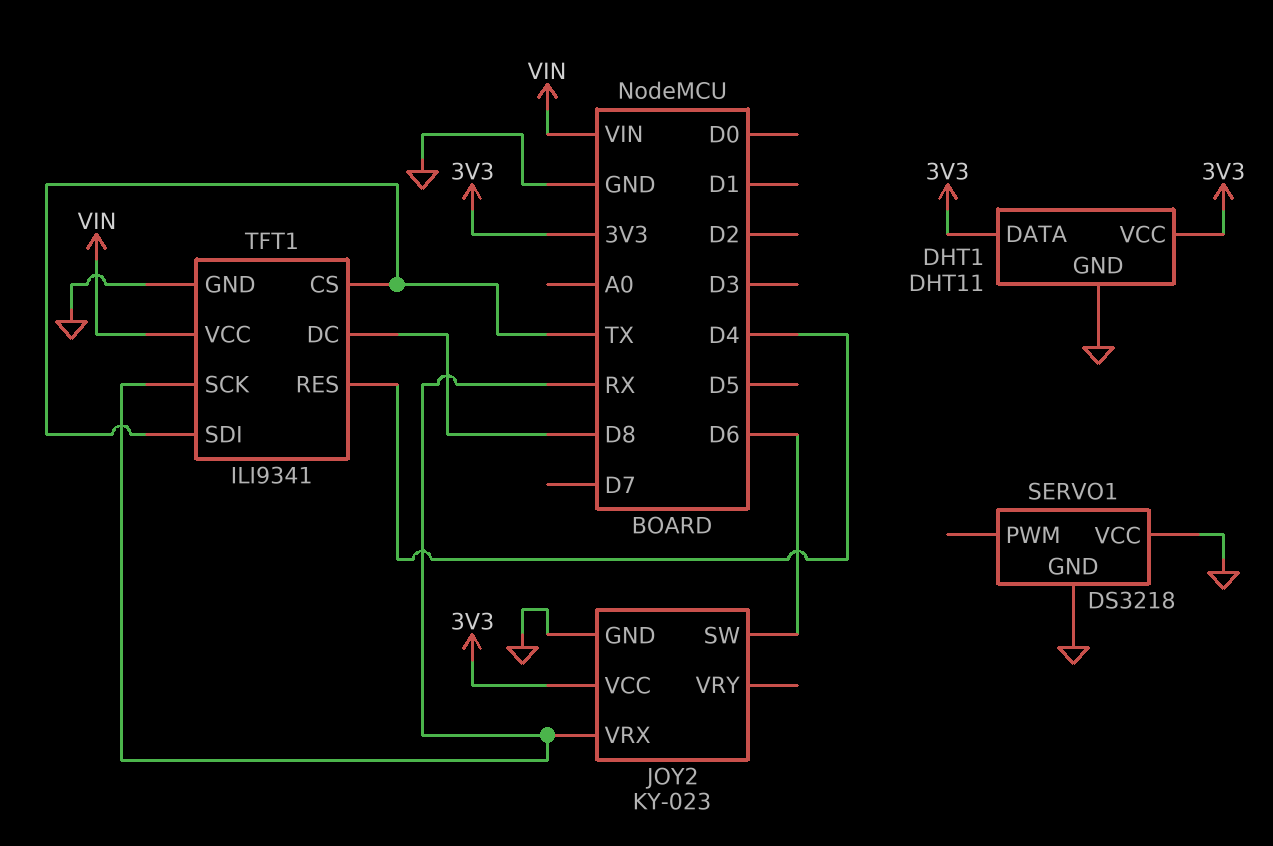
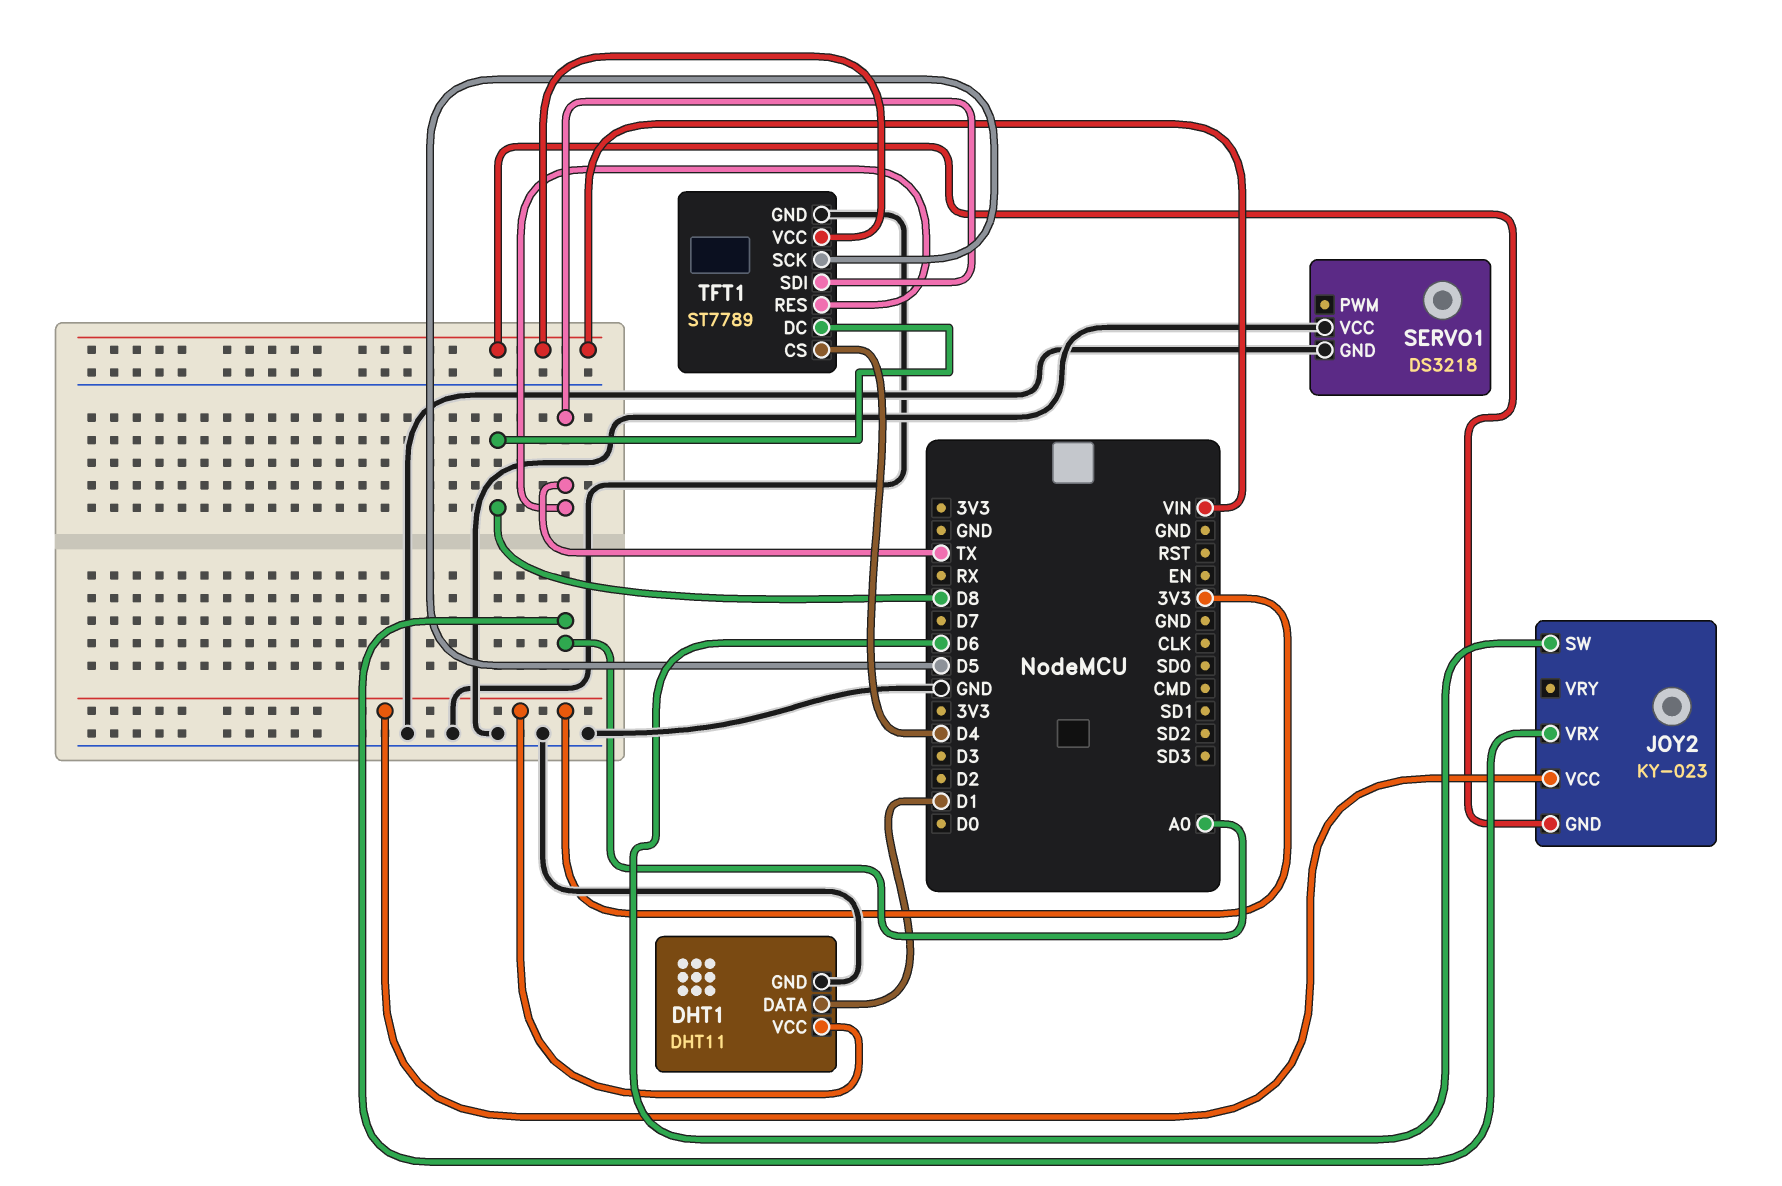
DHT1 pin DATA: 3V3 -> D1
JOY2 pin GND: GND -> VIN
JOY2 pin VRX: RX -> A0
TFT1: ILI9341 -> ST7789
TFT1 pin CS: TX -> D4
TFT1 pin RES: D4 -> TX
TFT1 pin SCK: RX -> D5

